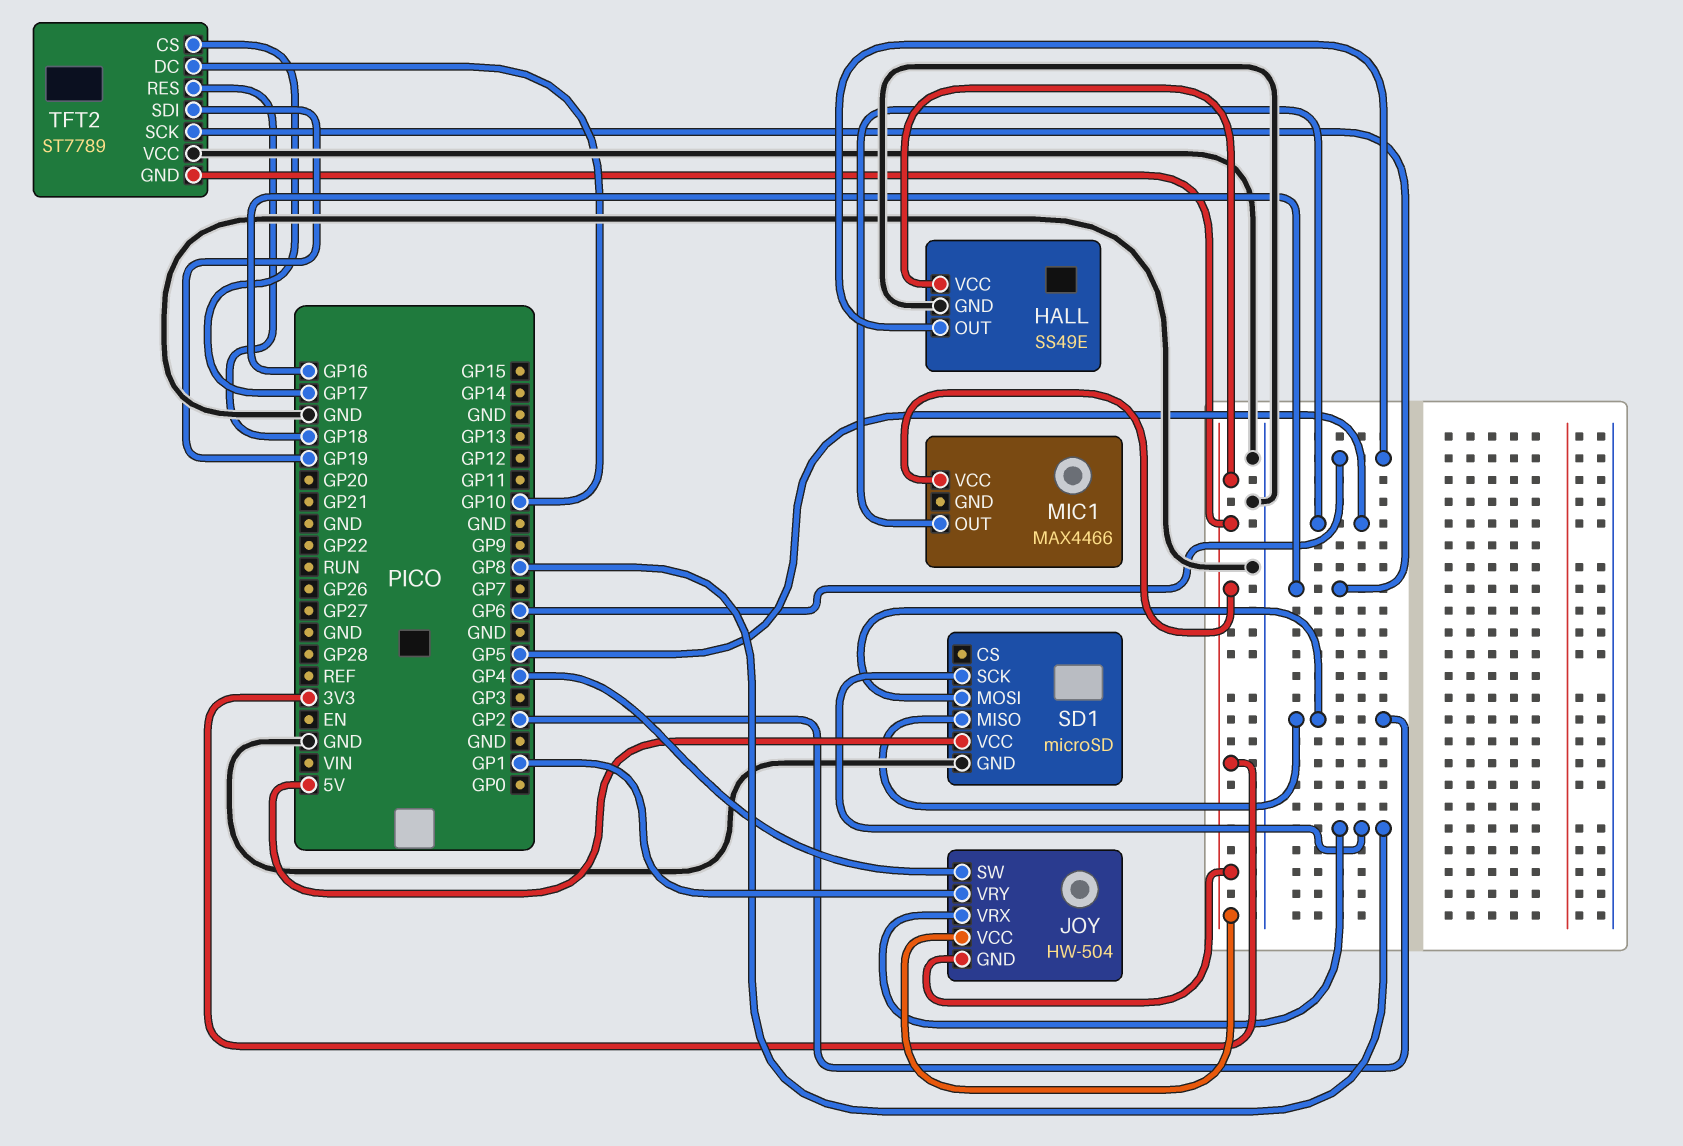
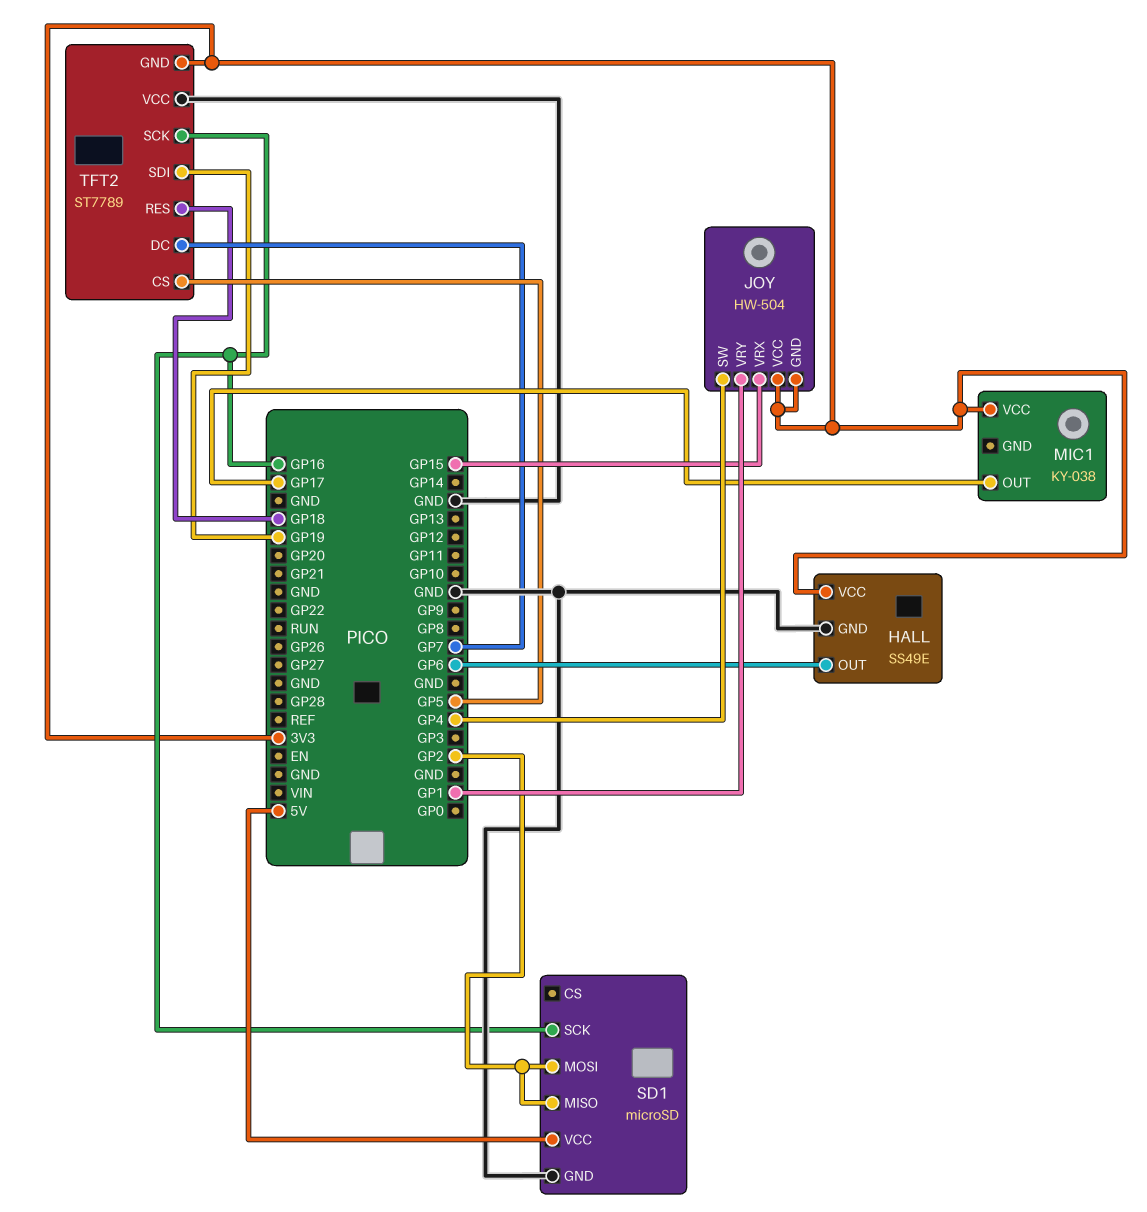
JOY pin VRX: GP8 -> GP15
MIC1: MAX4466 -> KY-038
MIC1 pin OUT: GP5 -> GP17
SD1 pin SCK: GP8 -> GP16
TFT2 pin CS: GP17 -> GP5
TFT2 pin DC: GP10 -> GP7

